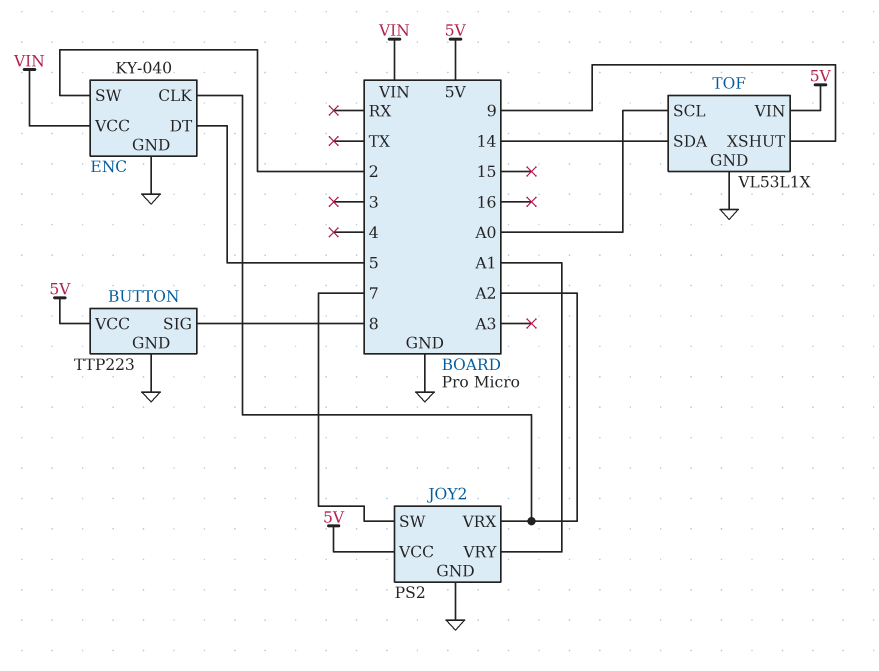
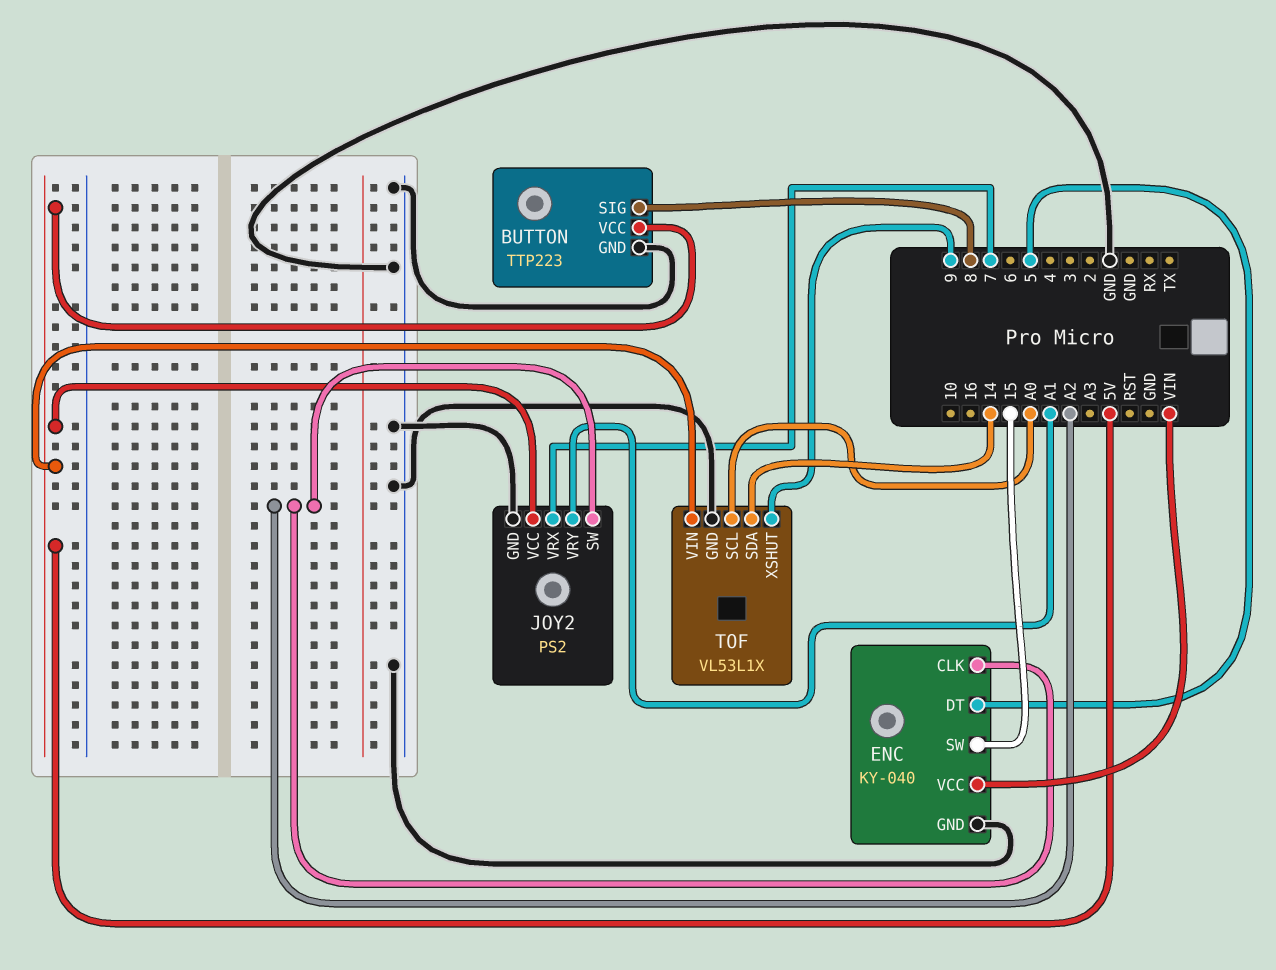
ENC pin SW: 2 -> 15
JOY2 pin SW: 7 -> A2
JOY2 pin VRX: A2 -> 7

